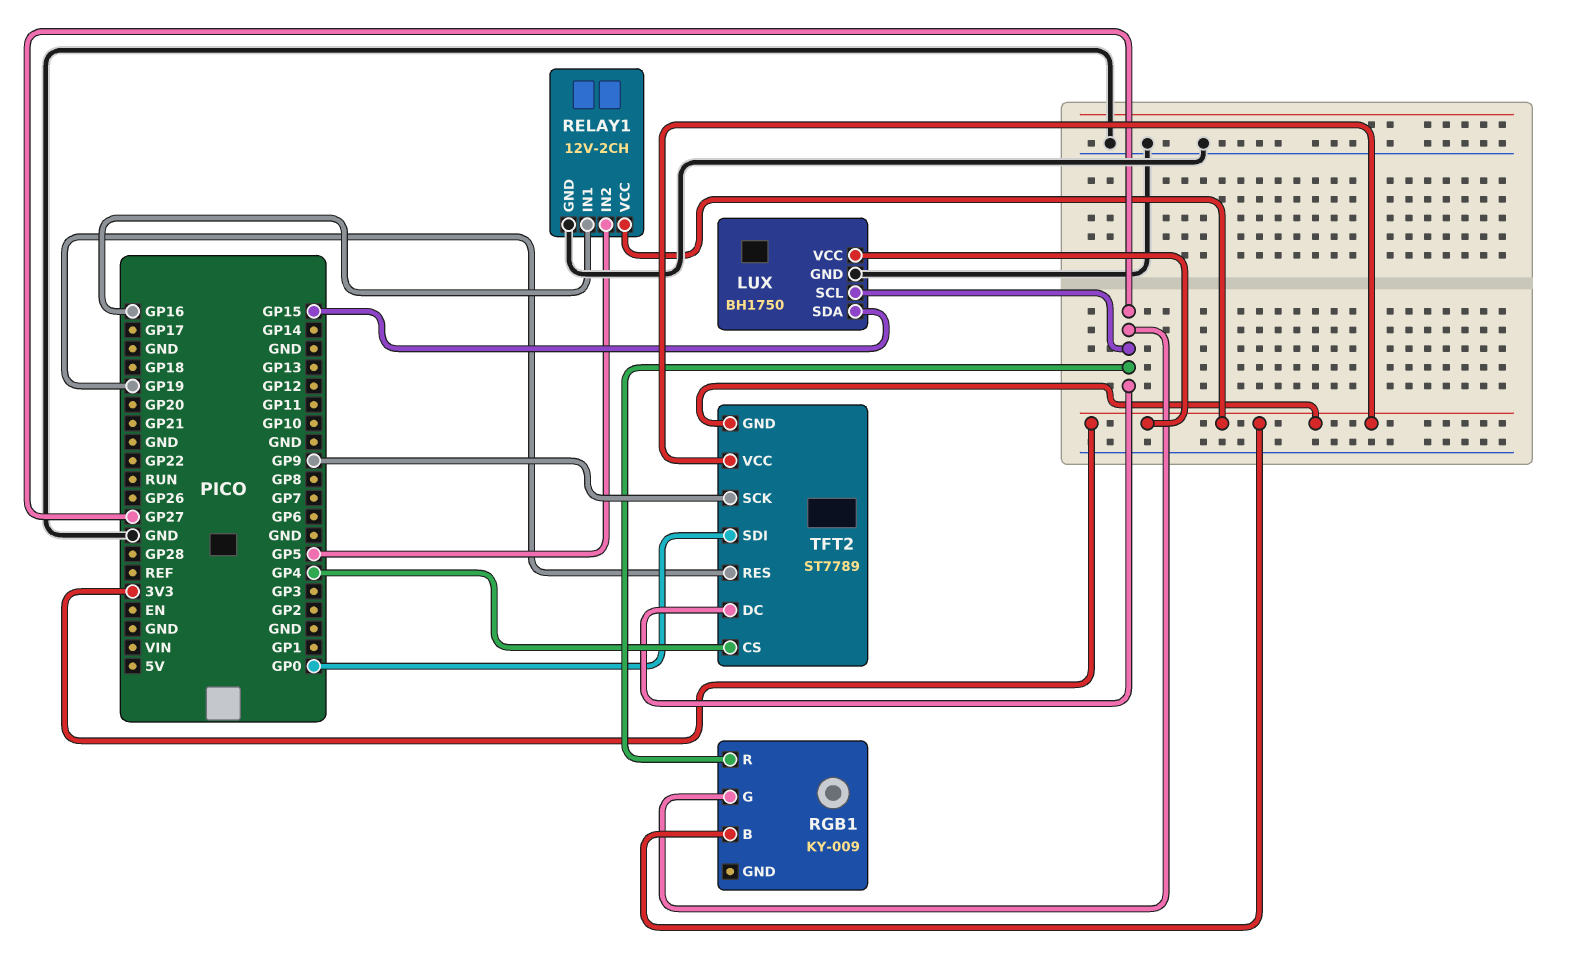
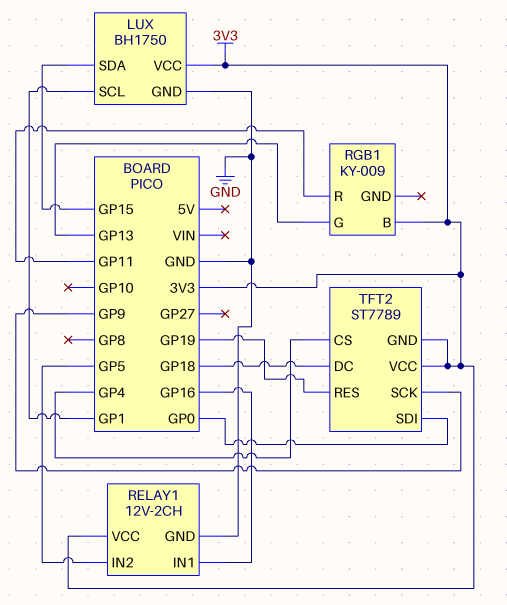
LUX pin SCL: GP27 -> GP1
RGB1 pin G: GP27 -> GP13
RGB1 pin R: GP27 -> GP11
TFT2 pin DC: GP27 -> GP18

